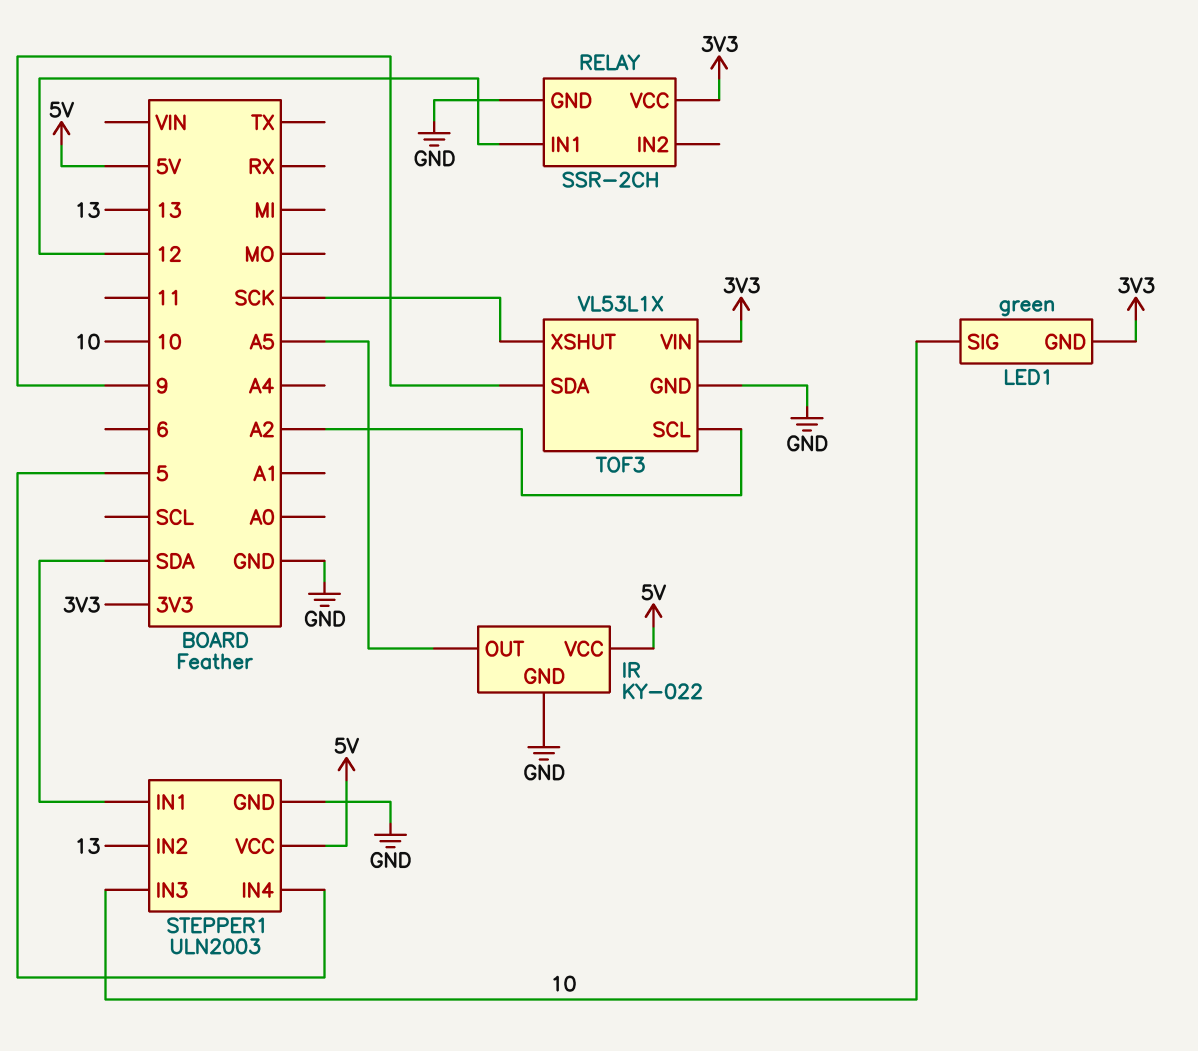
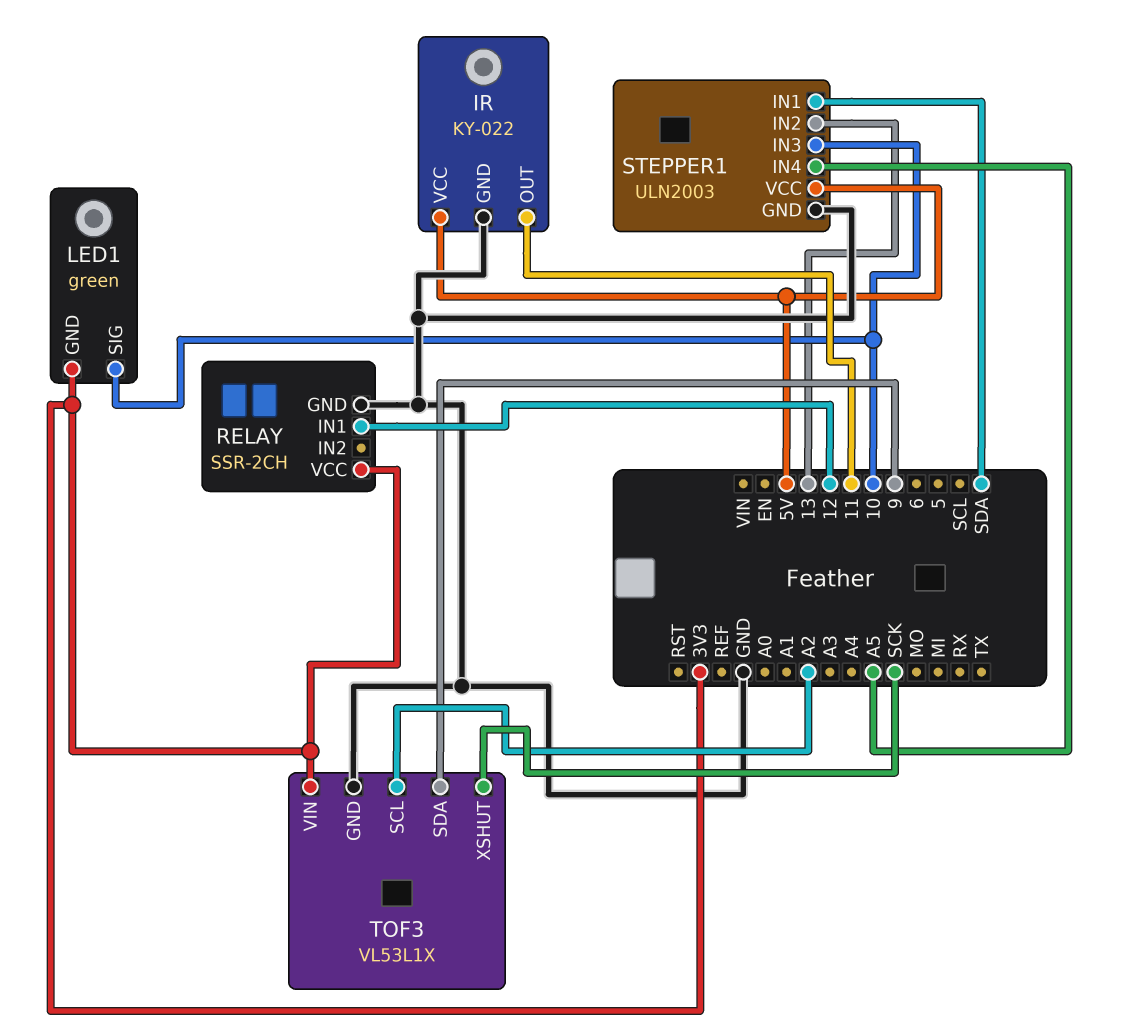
IR pin OUT: A5 -> 11
STEPPER1 pin IN4: 5 -> A5

